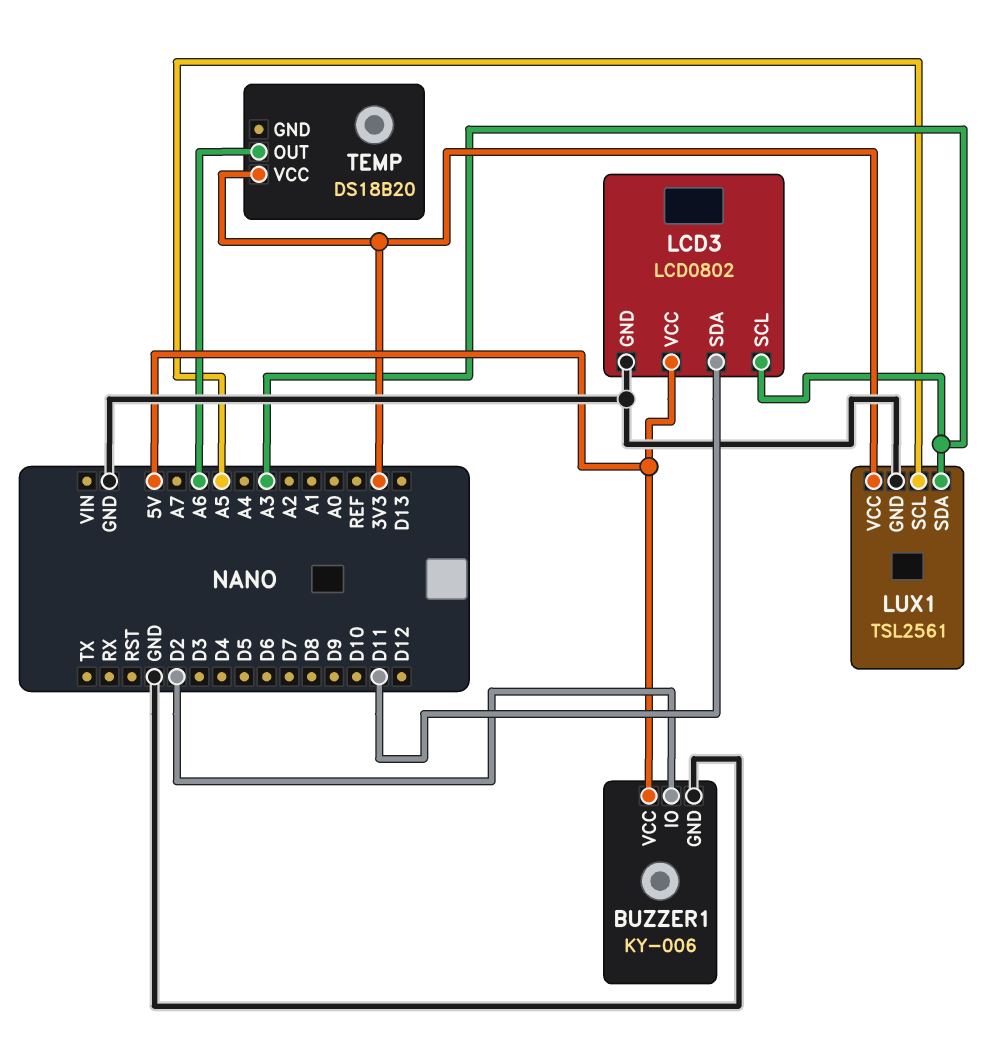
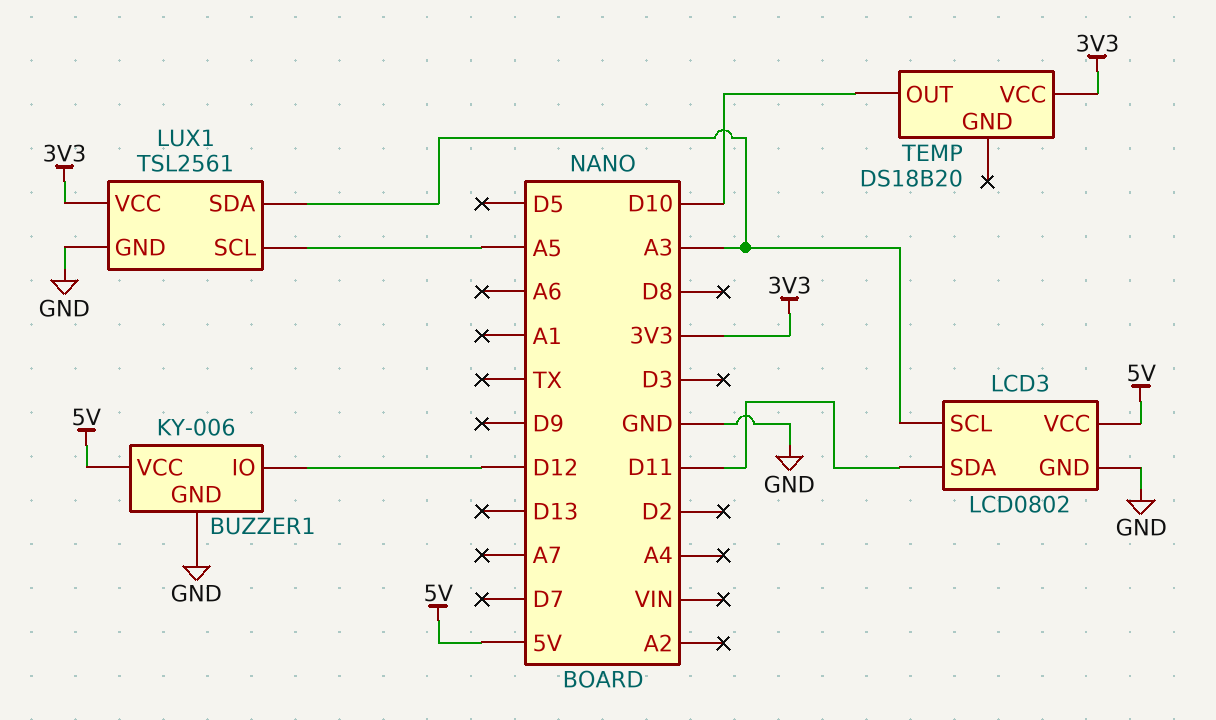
BUZZER1 pin IO: D2 -> D12
TEMP pin OUT: A6 -> D10

